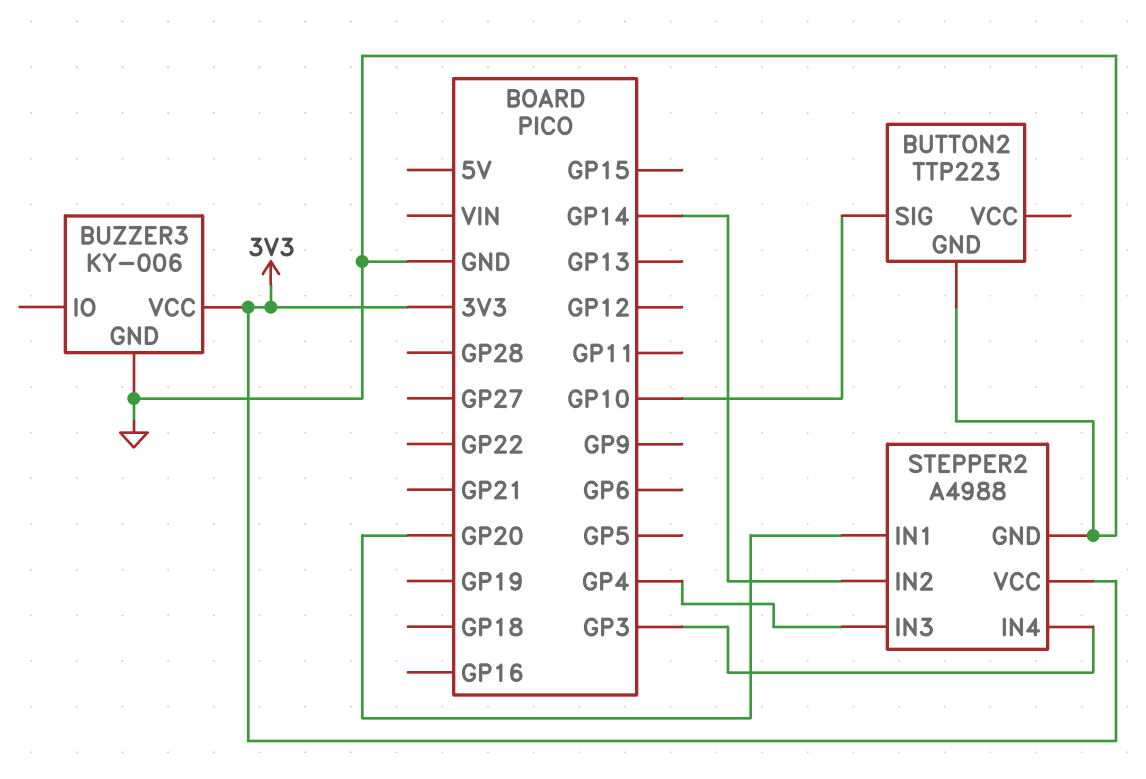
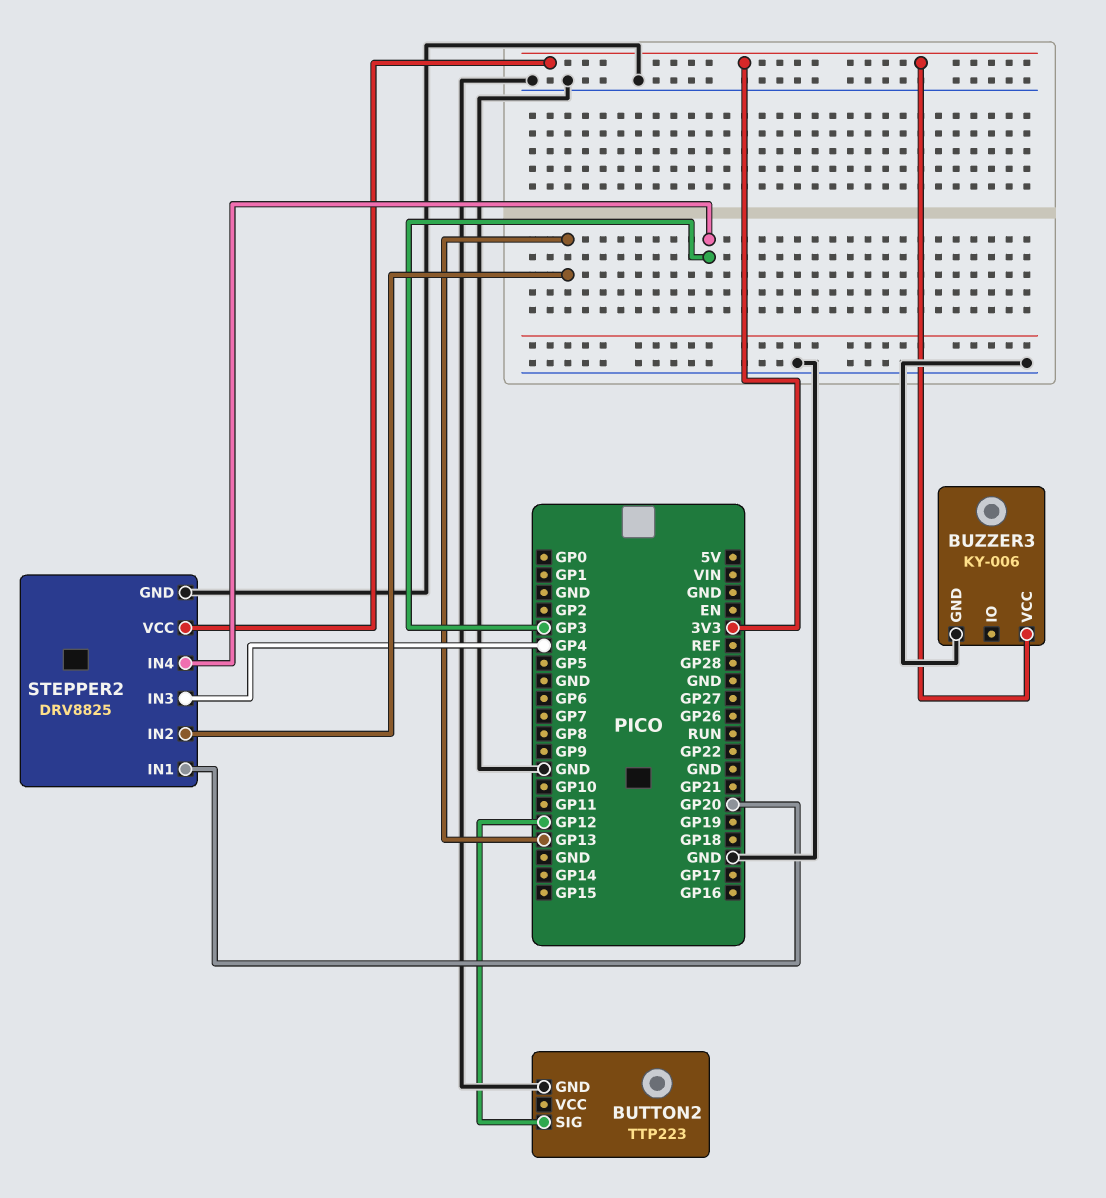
BUTTON2 pin SIG: GP10 -> GP12
STEPPER2: A4988 -> DRV8825
STEPPER2 pin IN2: GP14 -> GP13

